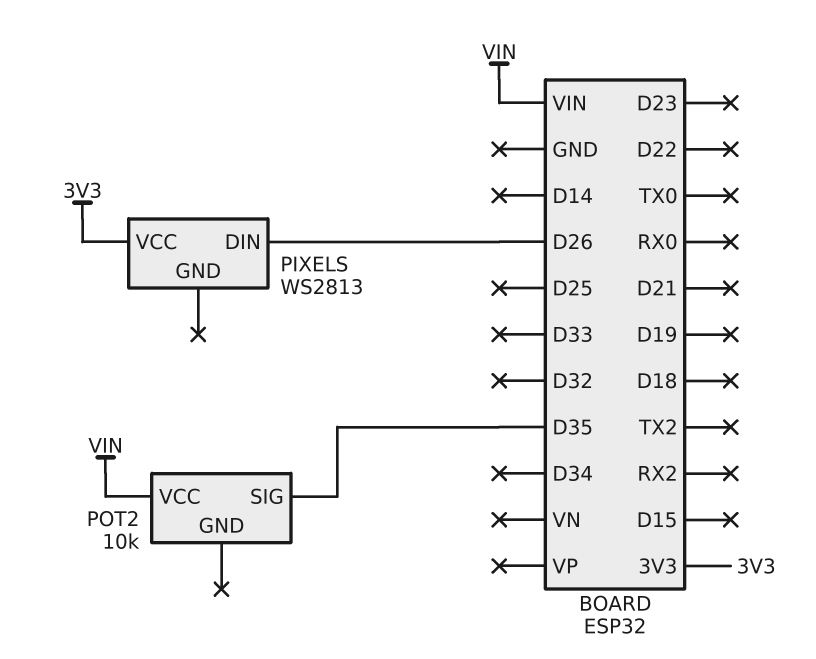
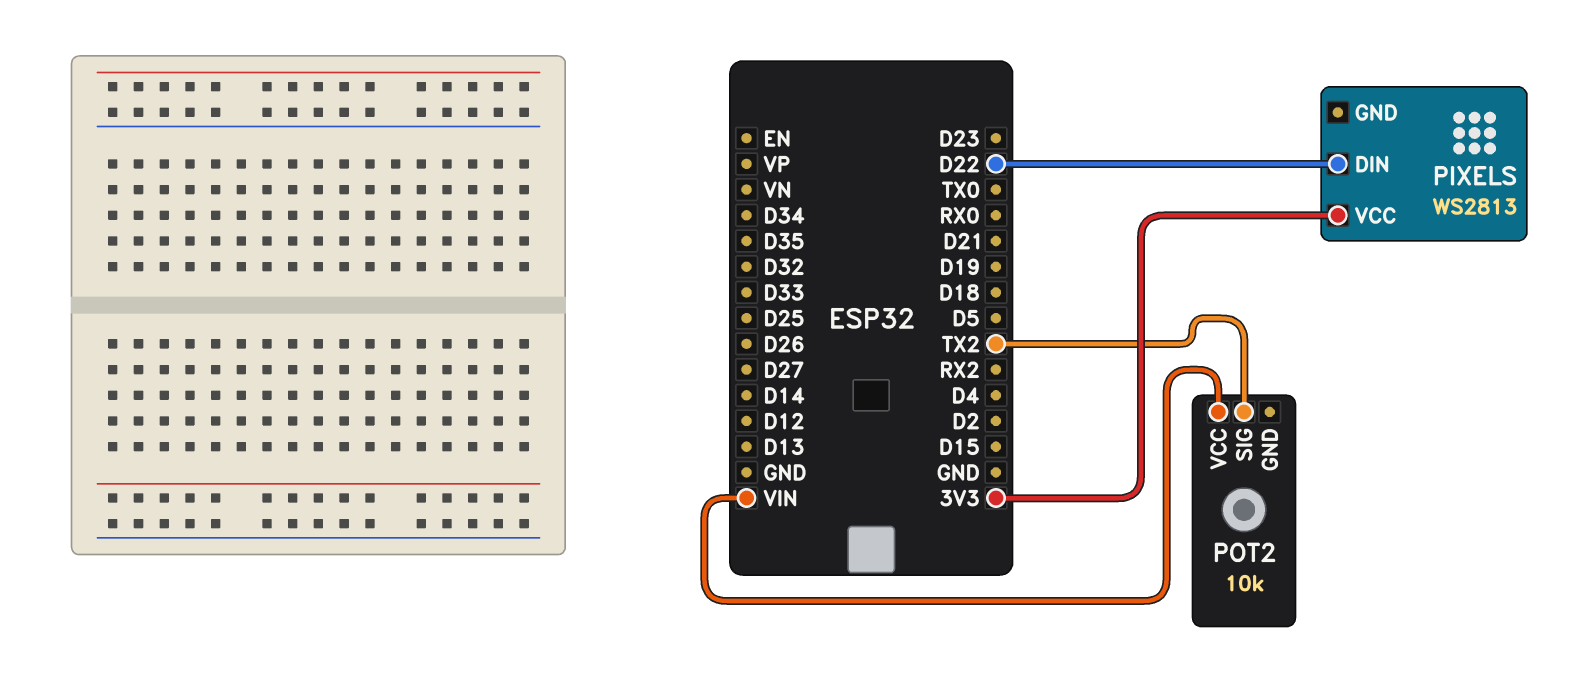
PIXELS pin DIN: D26 -> D22
POT2 pin SIG: D35 -> TX2

